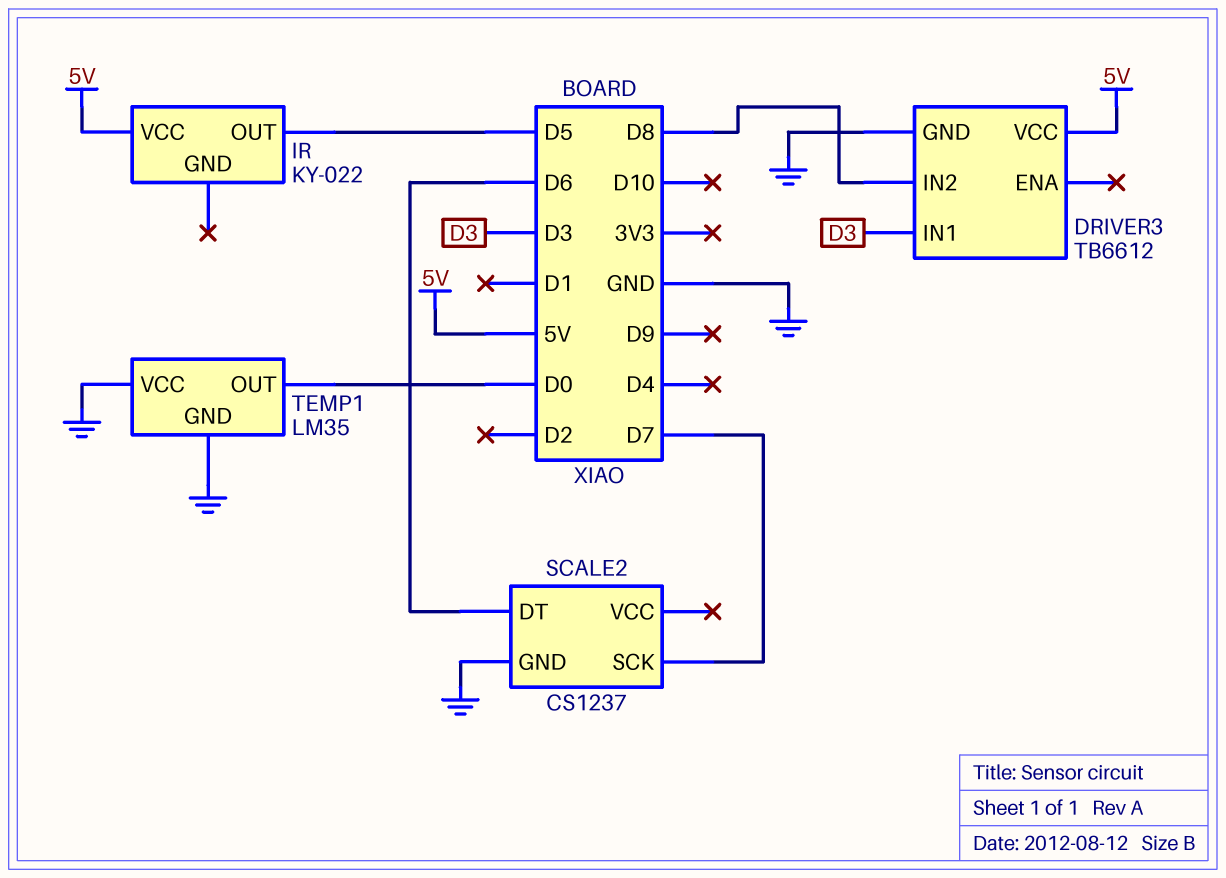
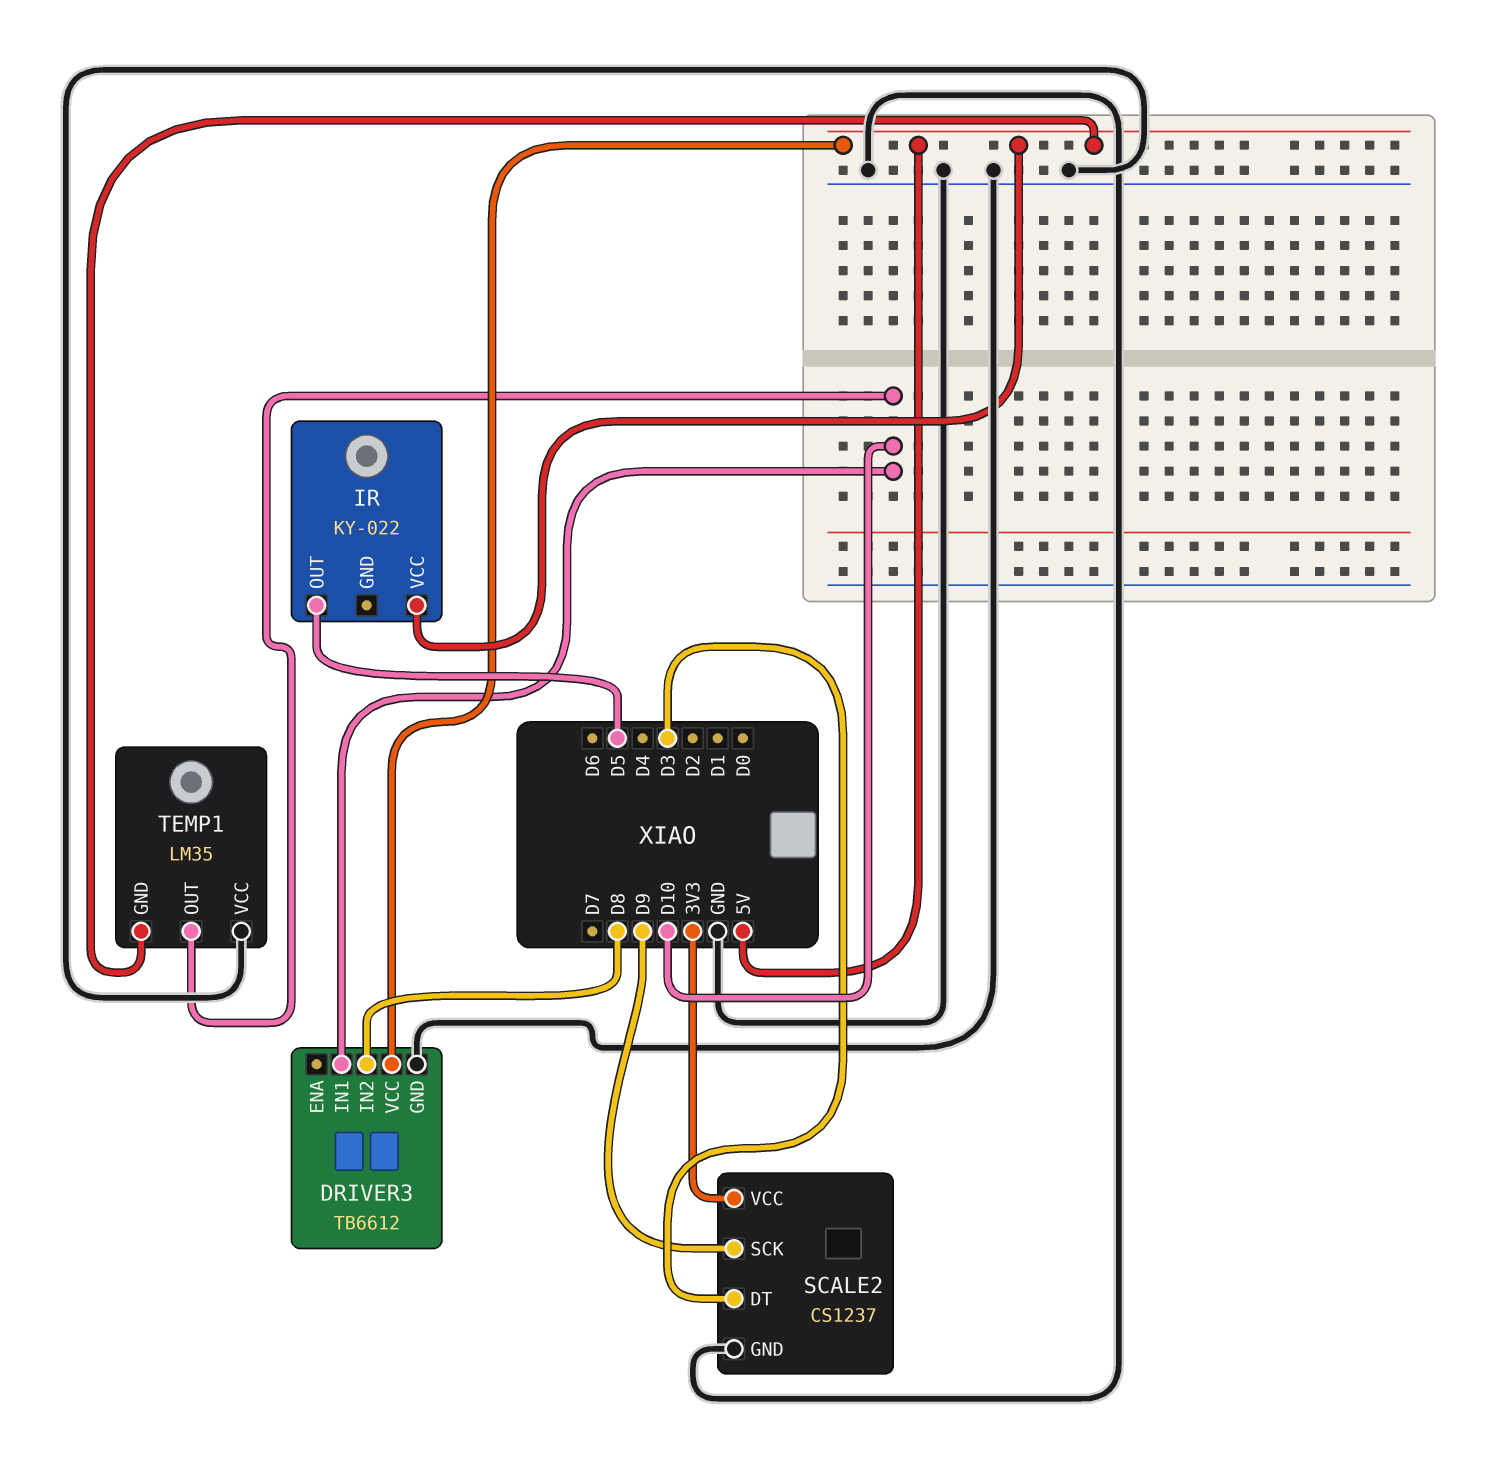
DRIVER3 pin IN1: D3 -> D10
SCALE2 pin DT: D6 -> D3
SCALE2 pin SCK: D7 -> D9
SCALE2 pin VCC: none -> 3V3
TEMP1 pin GND: GND -> 5V
TEMP1 pin OUT: D0 -> D10

